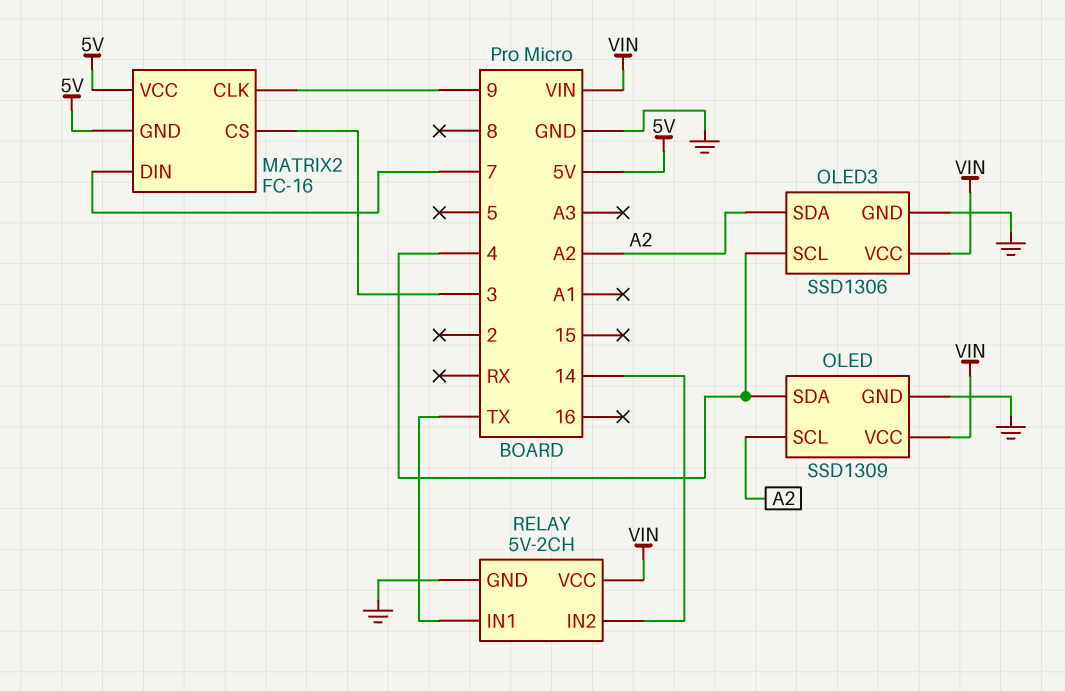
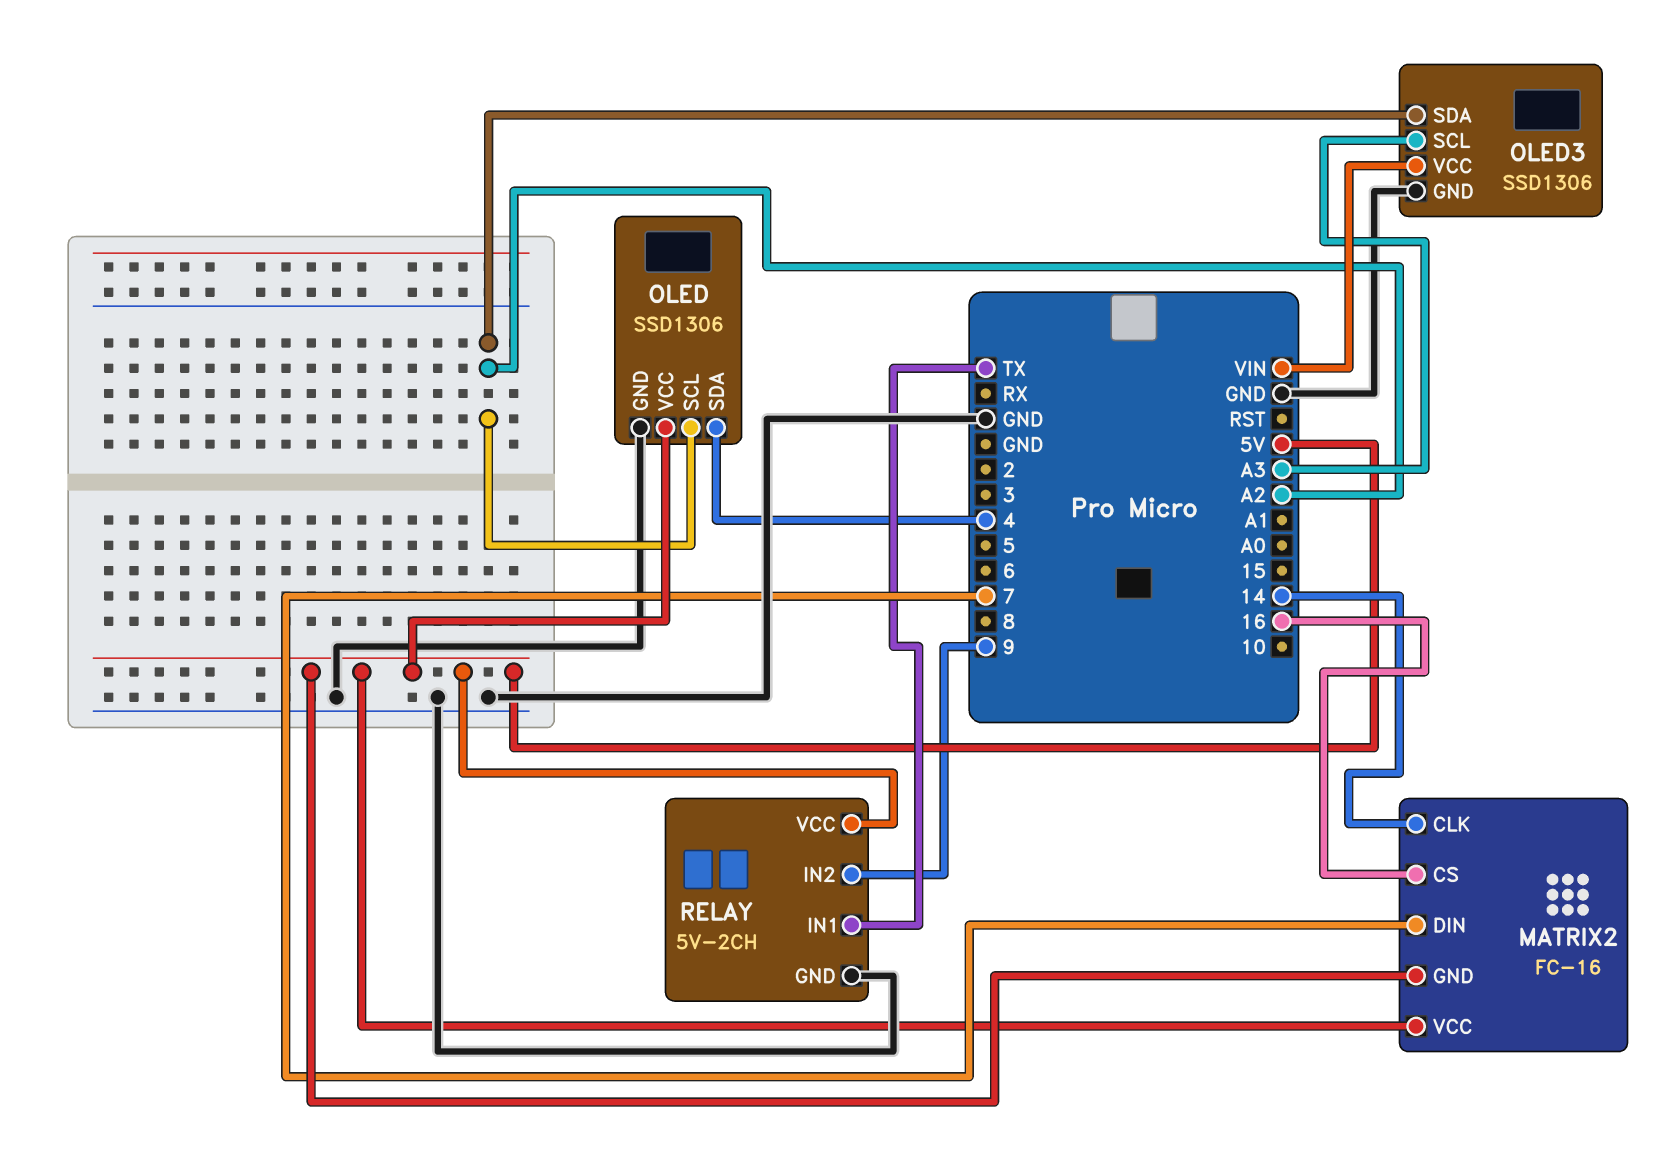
MATRIX2 pin CLK: 9 -> 14
MATRIX2 pin CS: 3 -> 16
OLED: SSD1309 -> SSD1306
OLED pin VCC: VIN -> 5V
OLED3 pin SCL: 4 -> A3
RELAY pin IN2: 14 -> 9
RELAY pin VCC: VIN -> 5V

